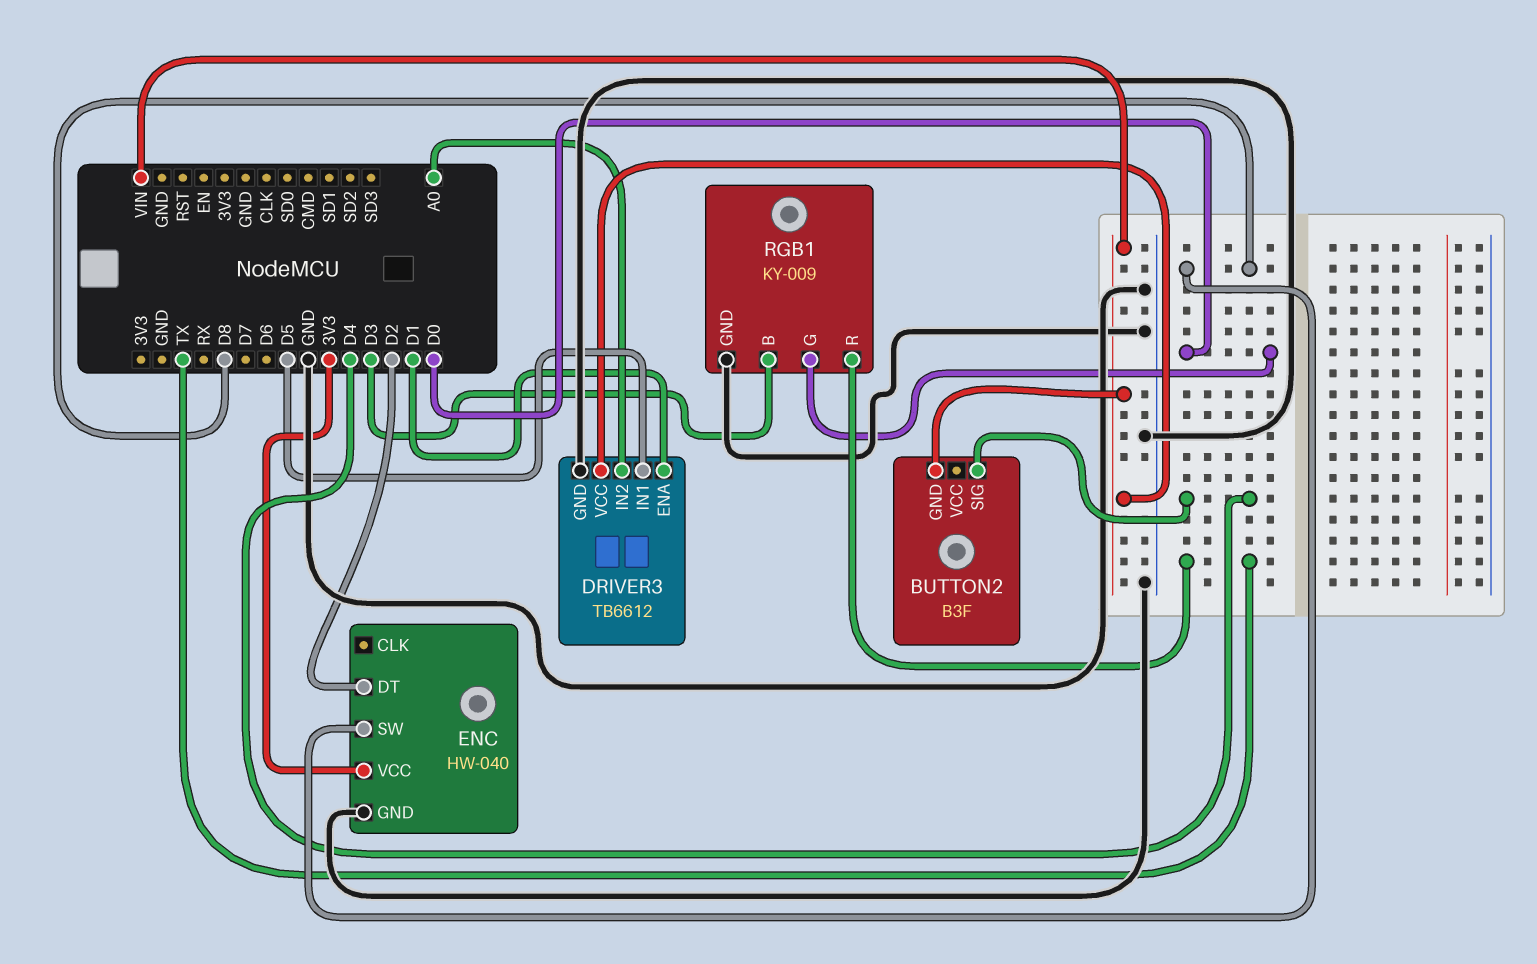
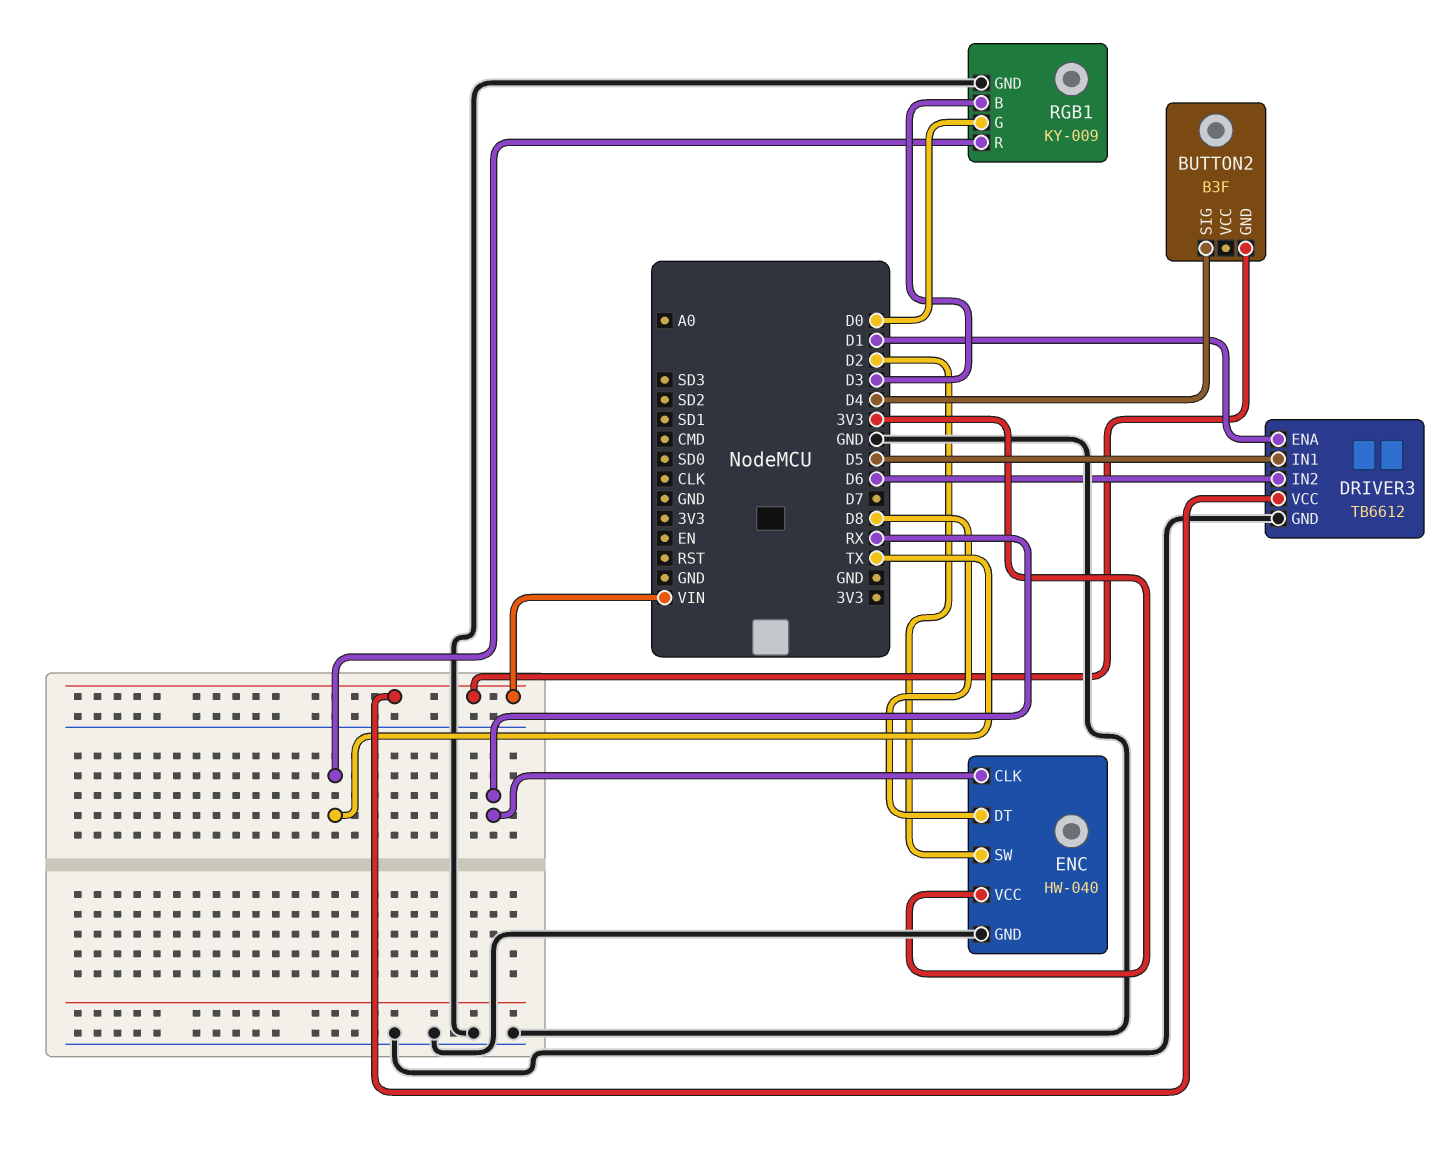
DRIVER3 pin IN2: A0 -> D6
ENC pin CLK: none -> RX
ENC pin DT: D2 -> D8
ENC pin SW: D8 -> D2

